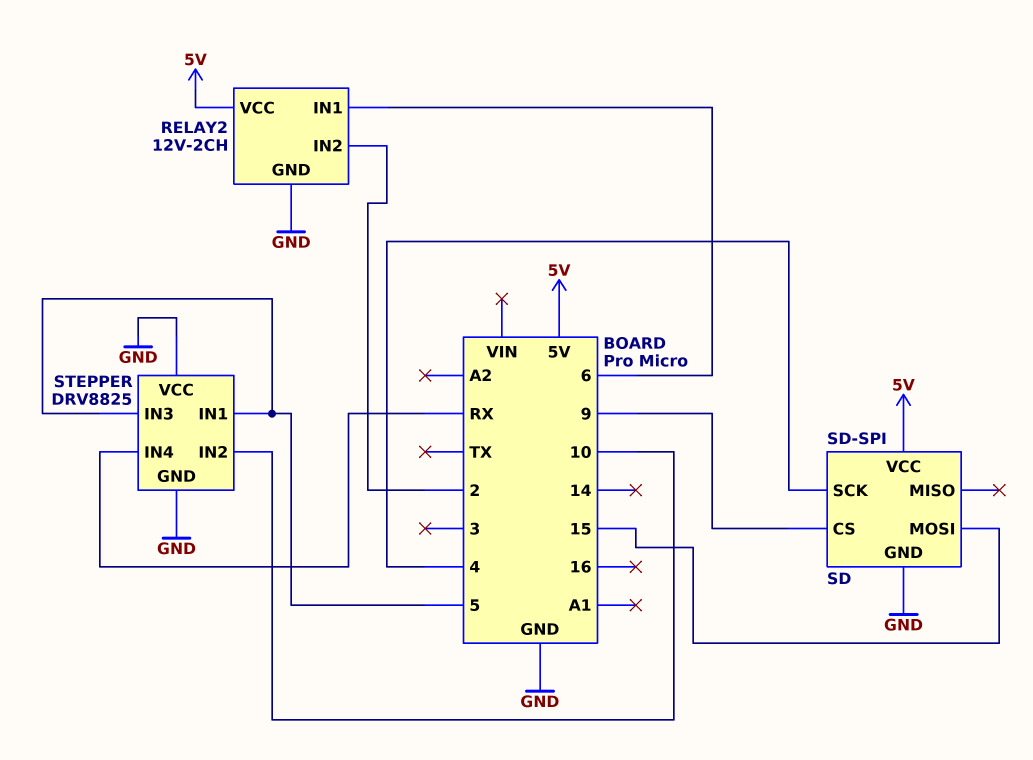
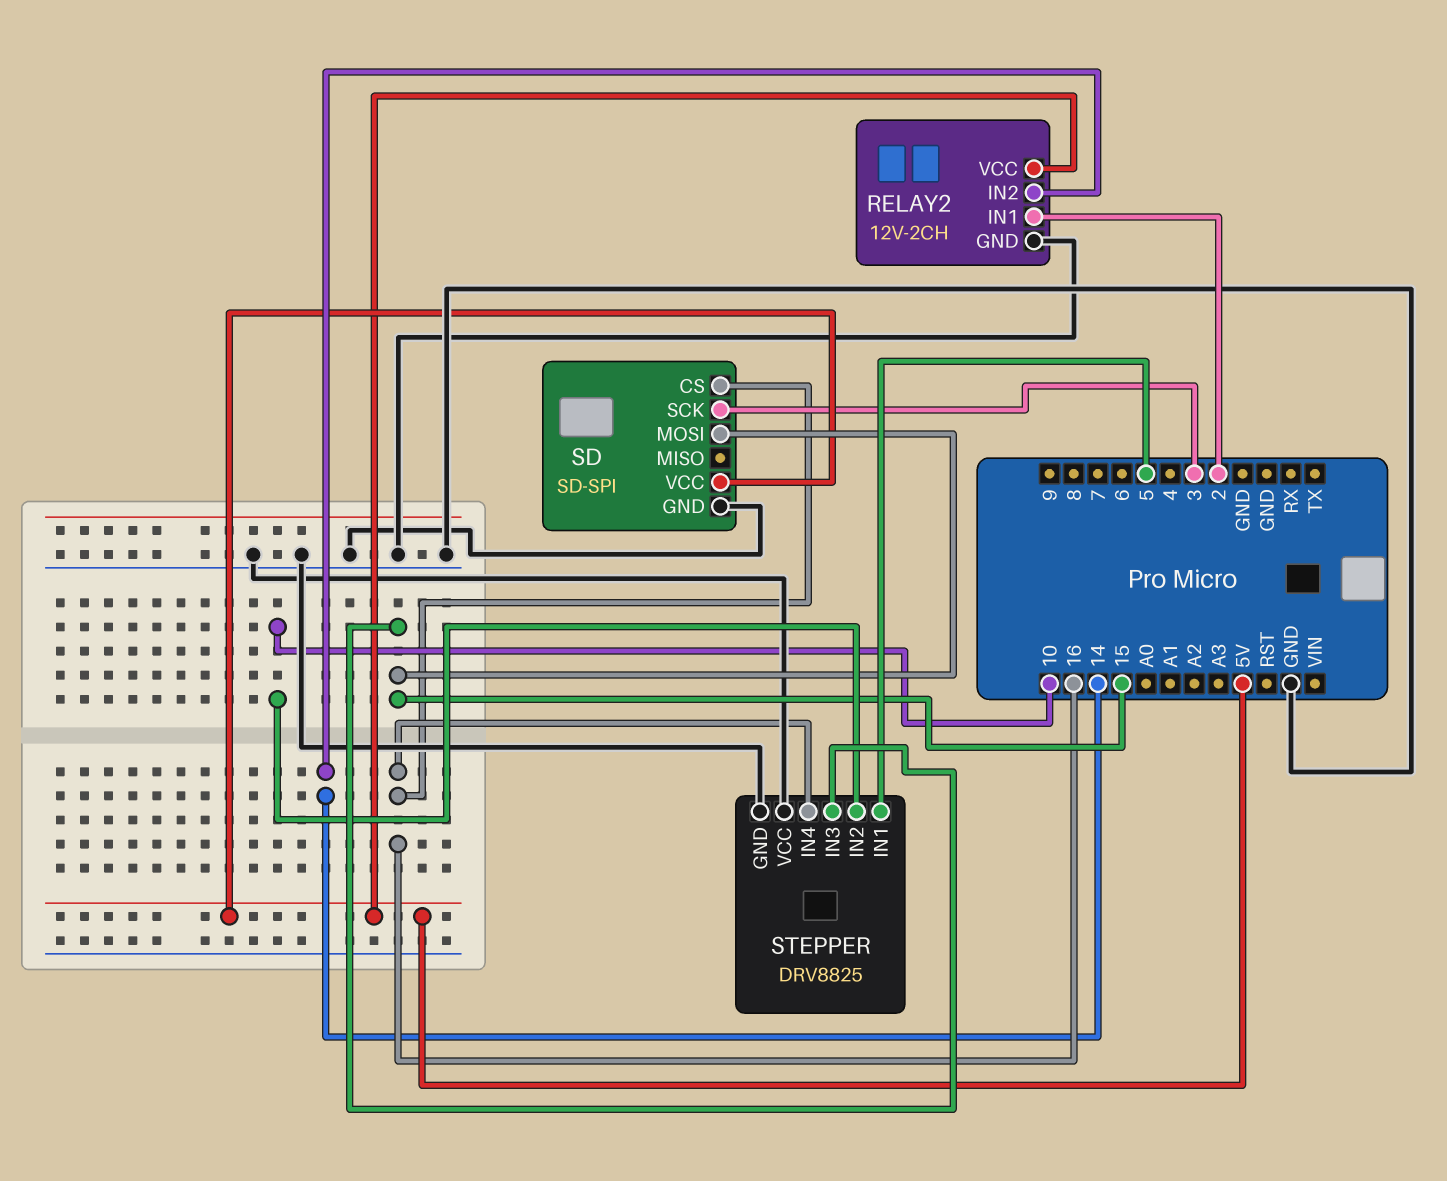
RELAY2 pin IN1: 6 -> 2
RELAY2 pin IN2: 2 -> 14
SD pin CS: 9 -> 16
SD pin SCK: 4 -> 3
STEPPER pin IN3: 5 -> 15
STEPPER pin IN4: RX -> 16

